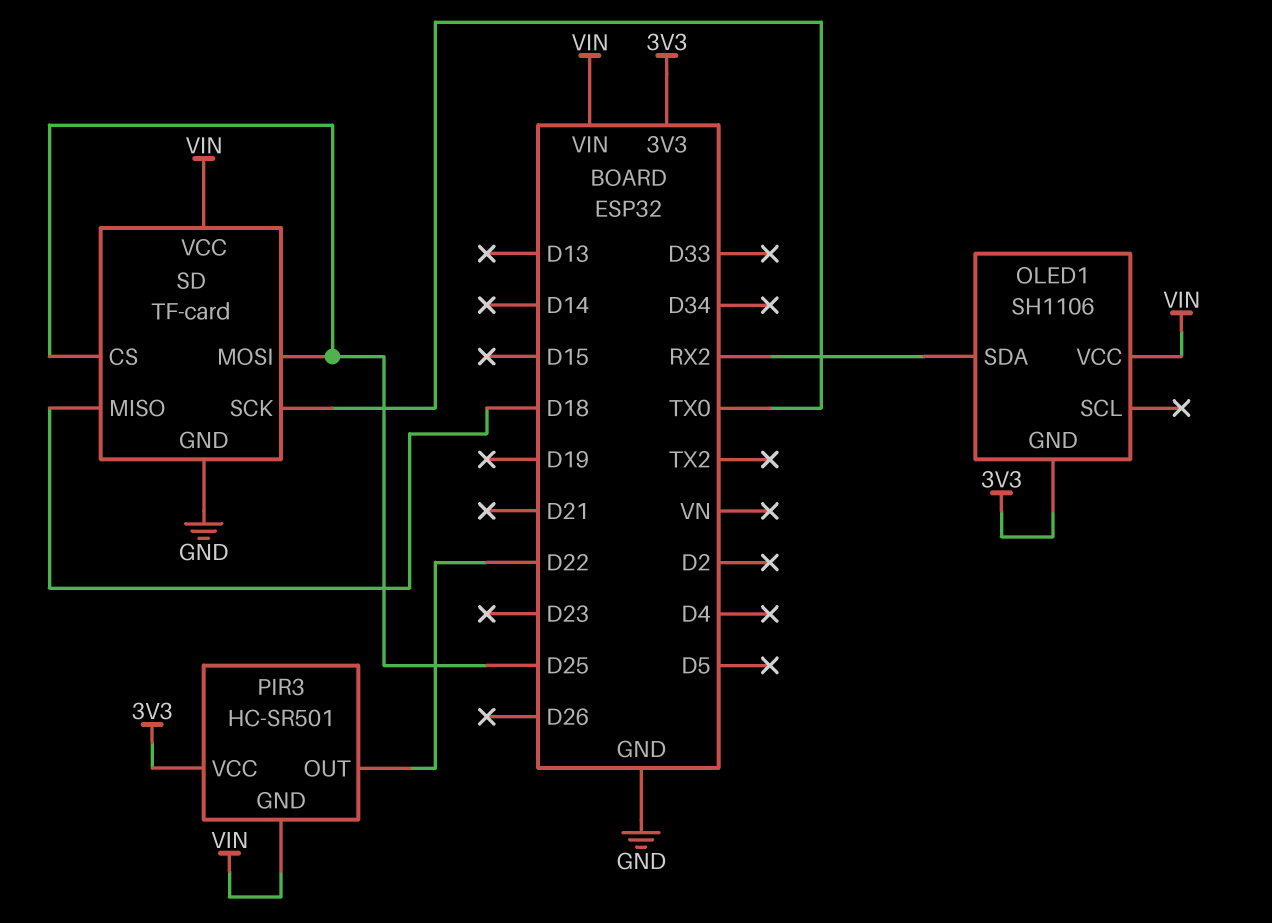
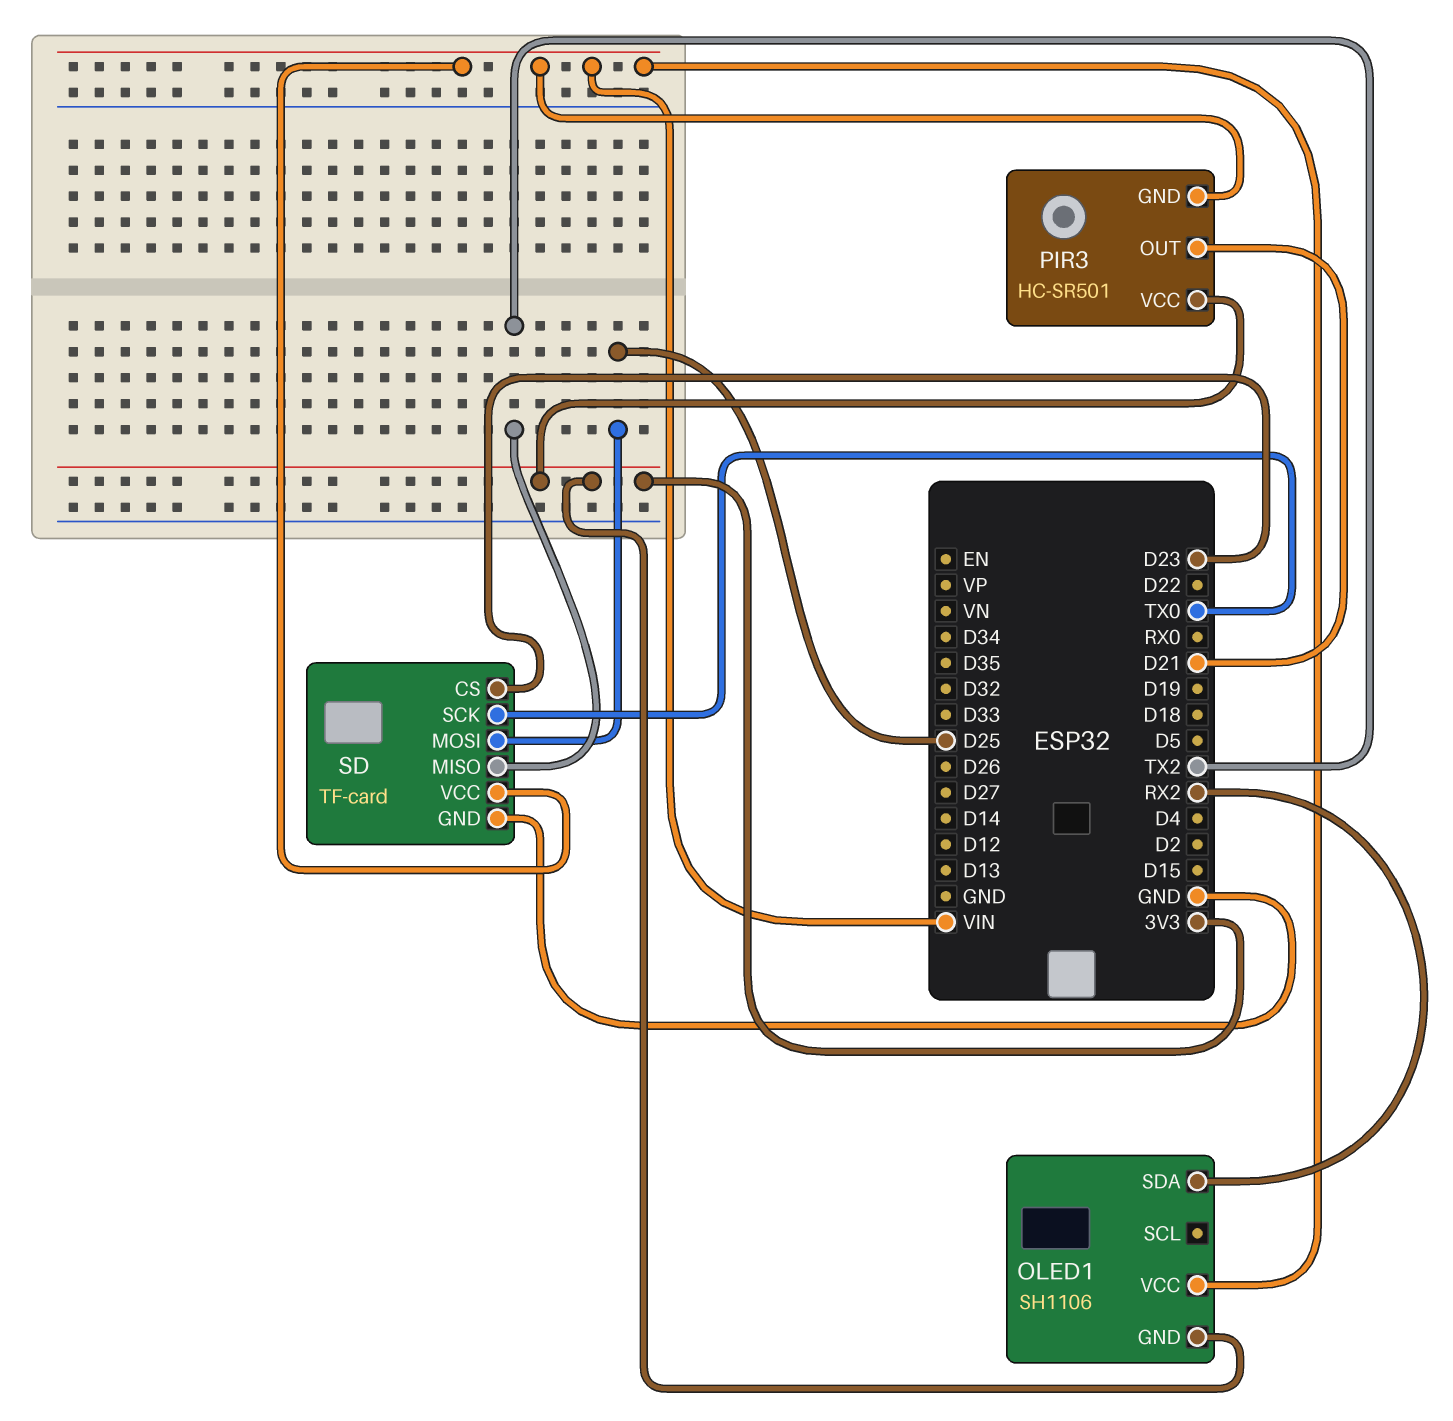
PIR3 pin OUT: D22 -> D21
SD pin CS: D25 -> D23
SD pin MISO: D18 -> TX2

